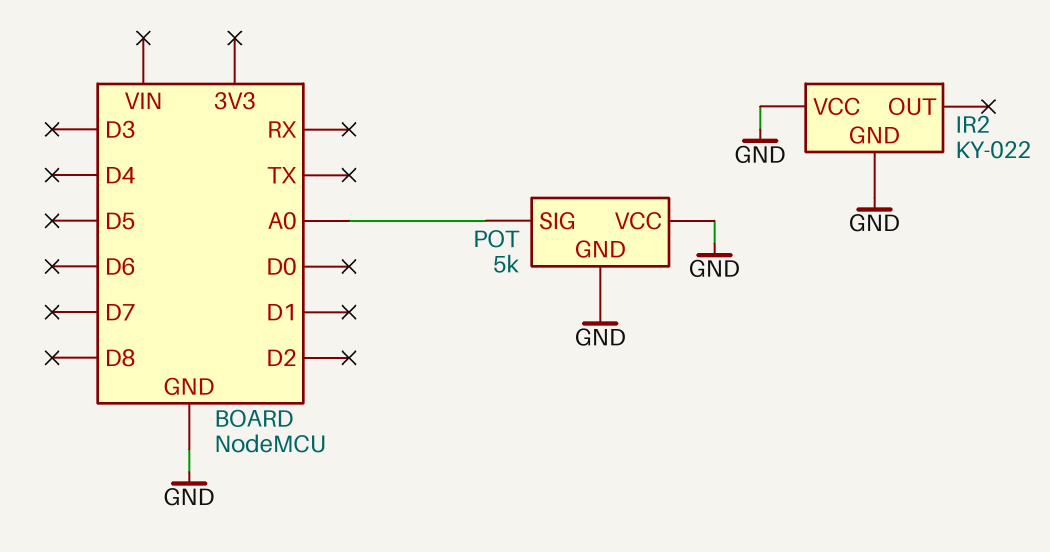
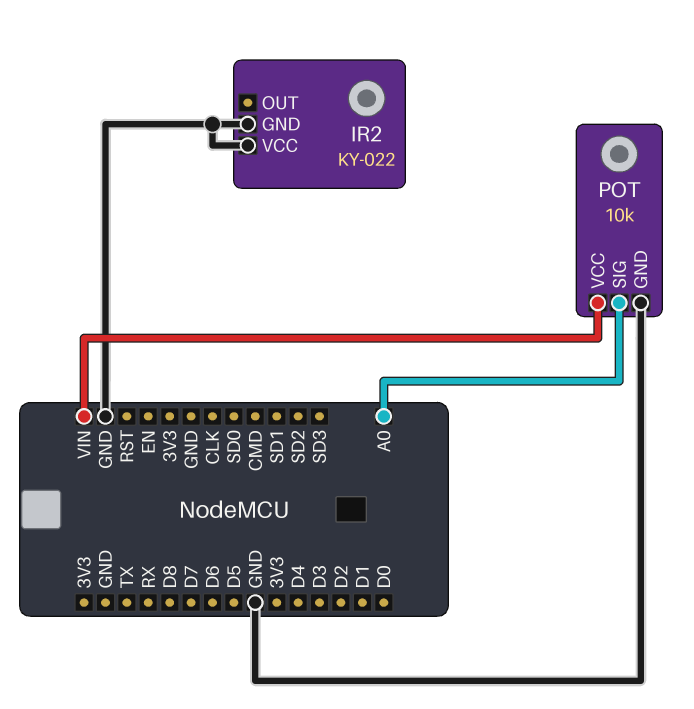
POT: 5k -> 10k
POT pin VCC: GND -> VIN

